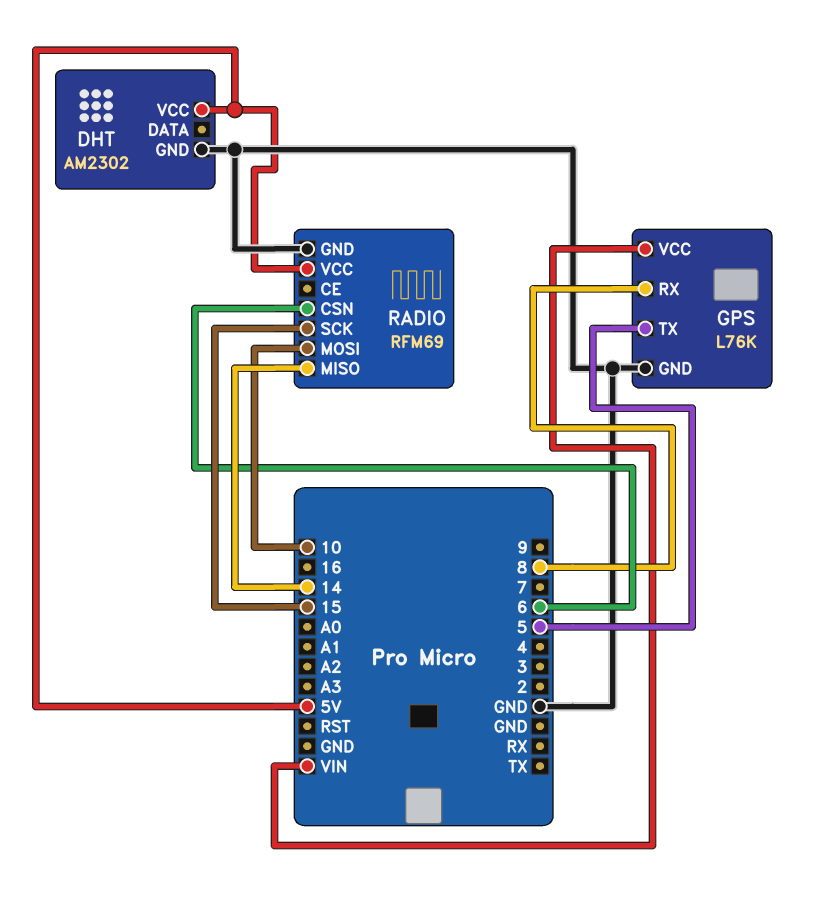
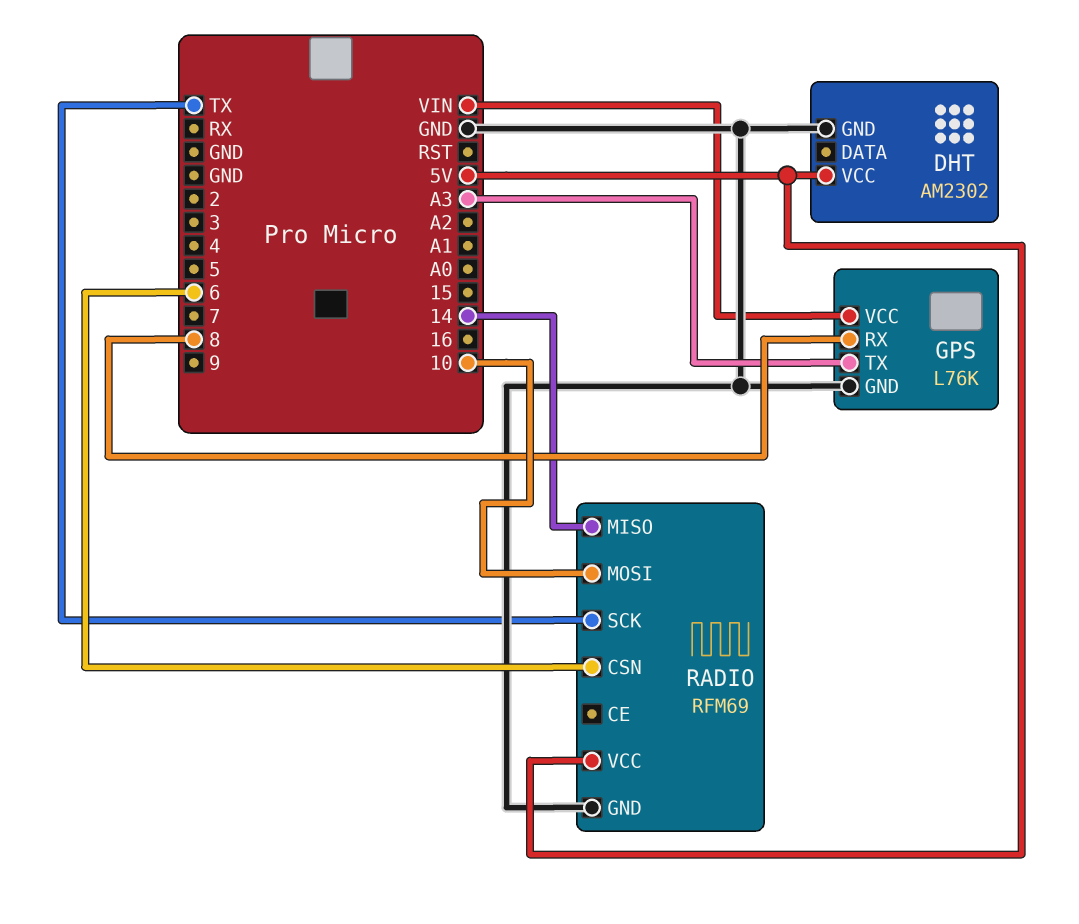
GPS pin TX: 5 -> A3
RADIO pin SCK: 15 -> TX

